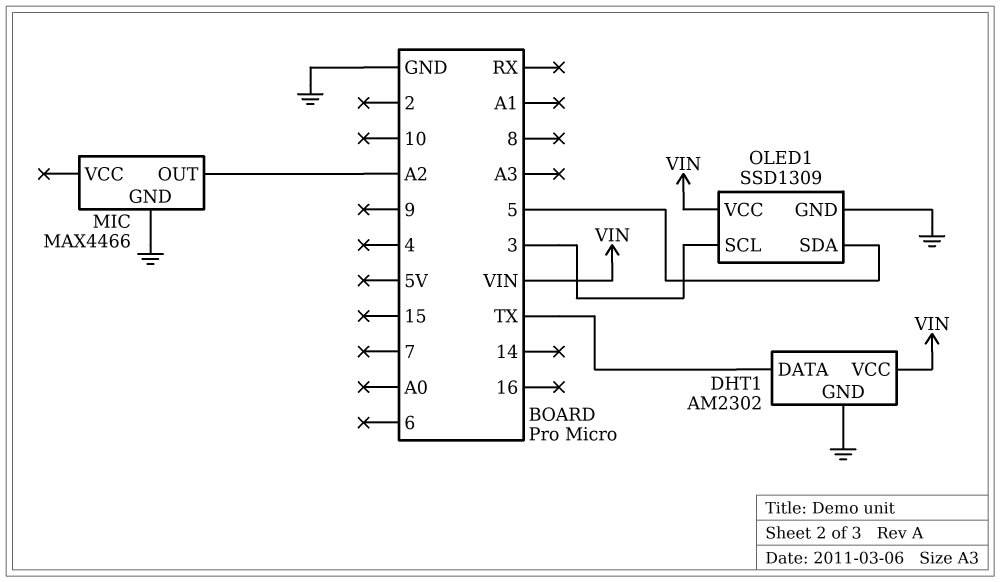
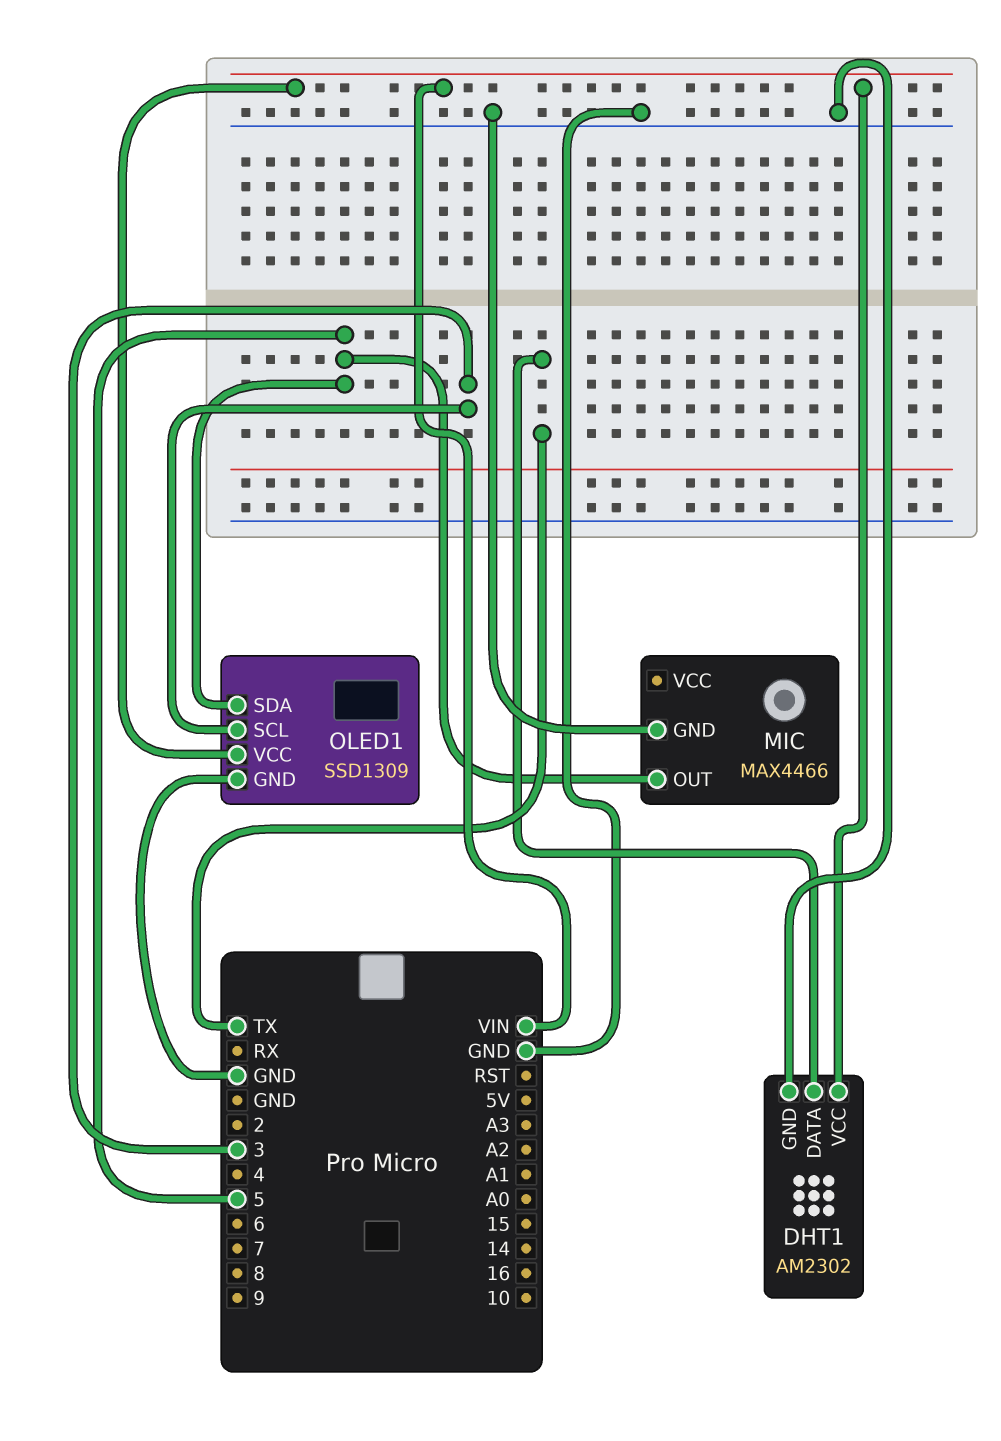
MIC pin OUT: A2 -> 5

